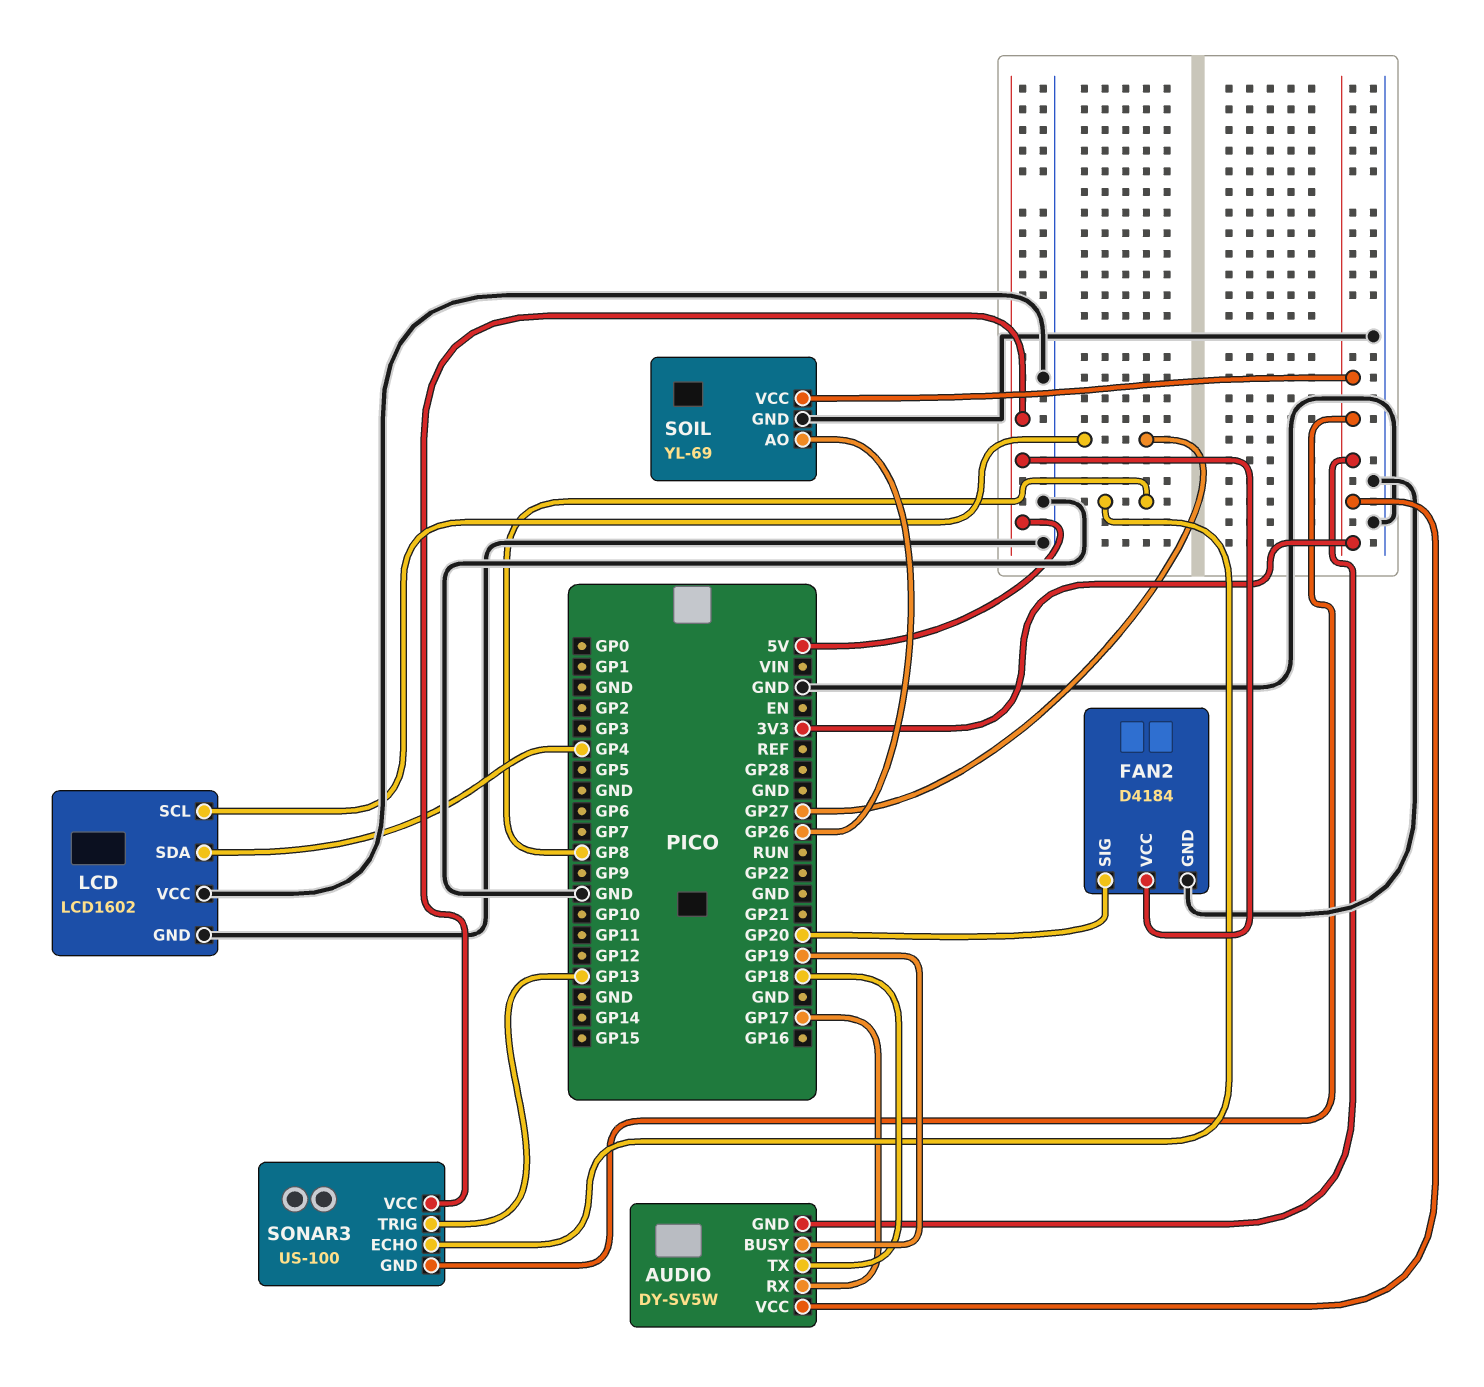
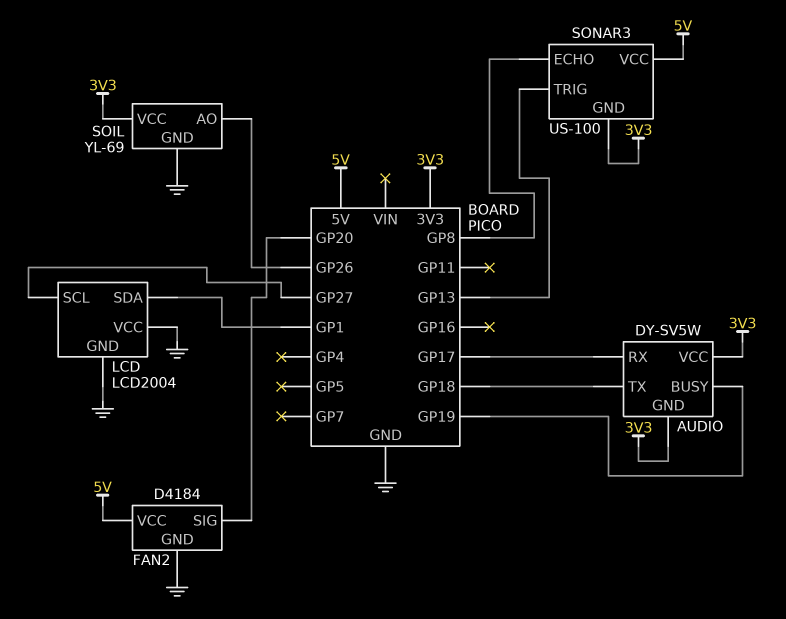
LCD: LCD1602 -> LCD2004
LCD pin SDA: GP4 -> GP1

